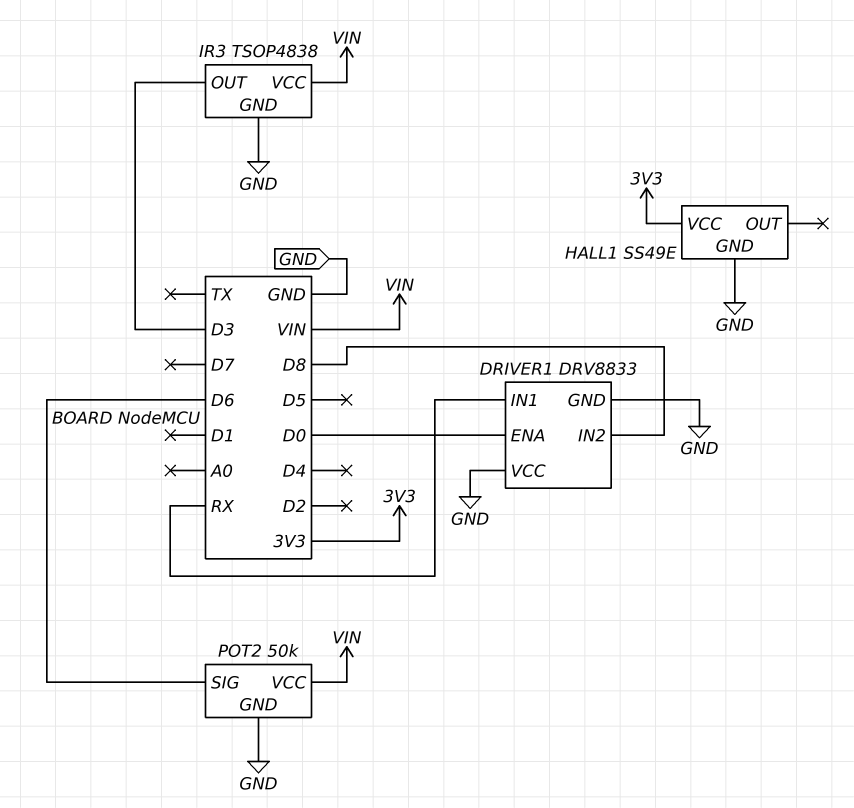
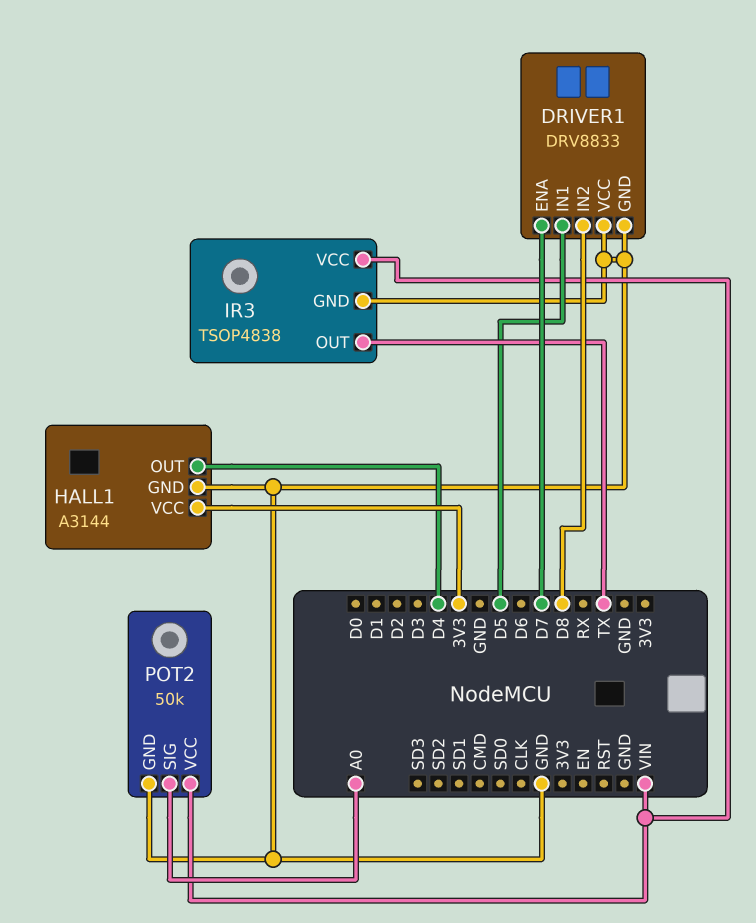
DRIVER1 pin ENA: D0 -> D7
DRIVER1 pin IN1: RX -> D5
HALL1: SS49E -> A3144
HALL1 pin OUT: none -> D4
IR3 pin OUT: D3 -> TX
POT2 pin SIG: D6 -> A0

